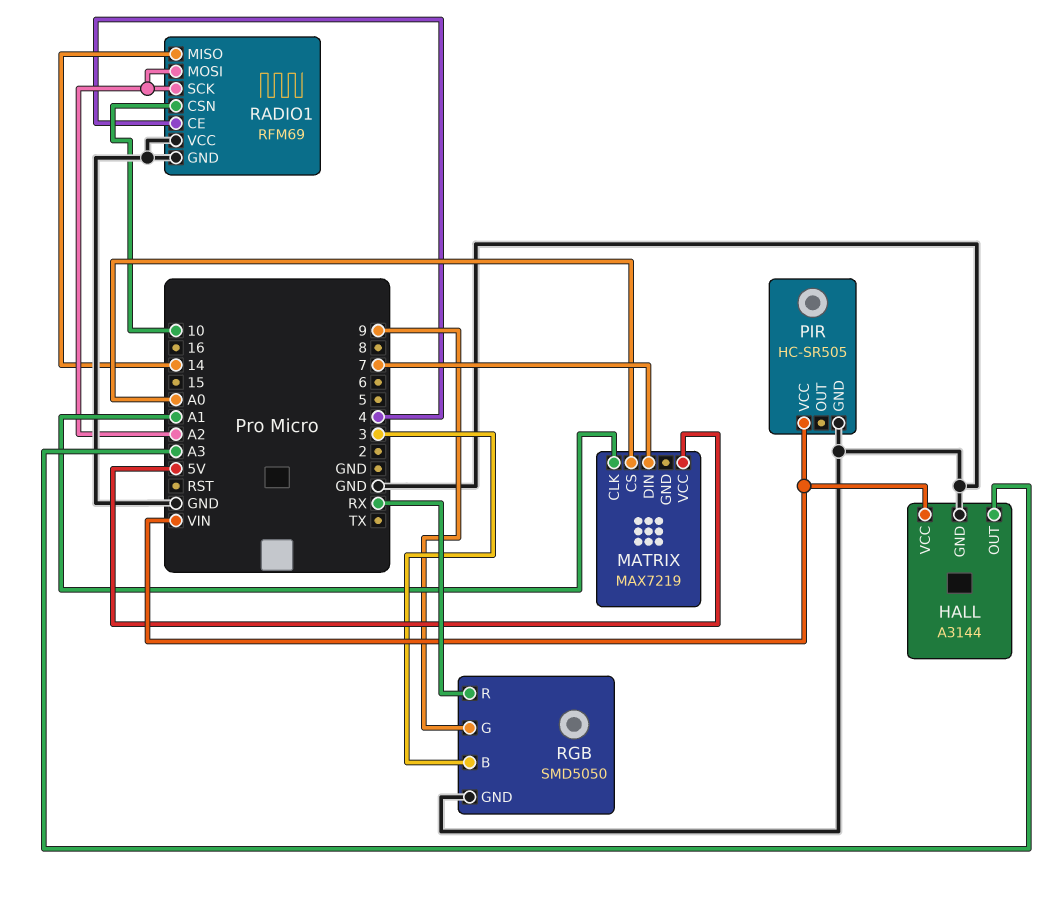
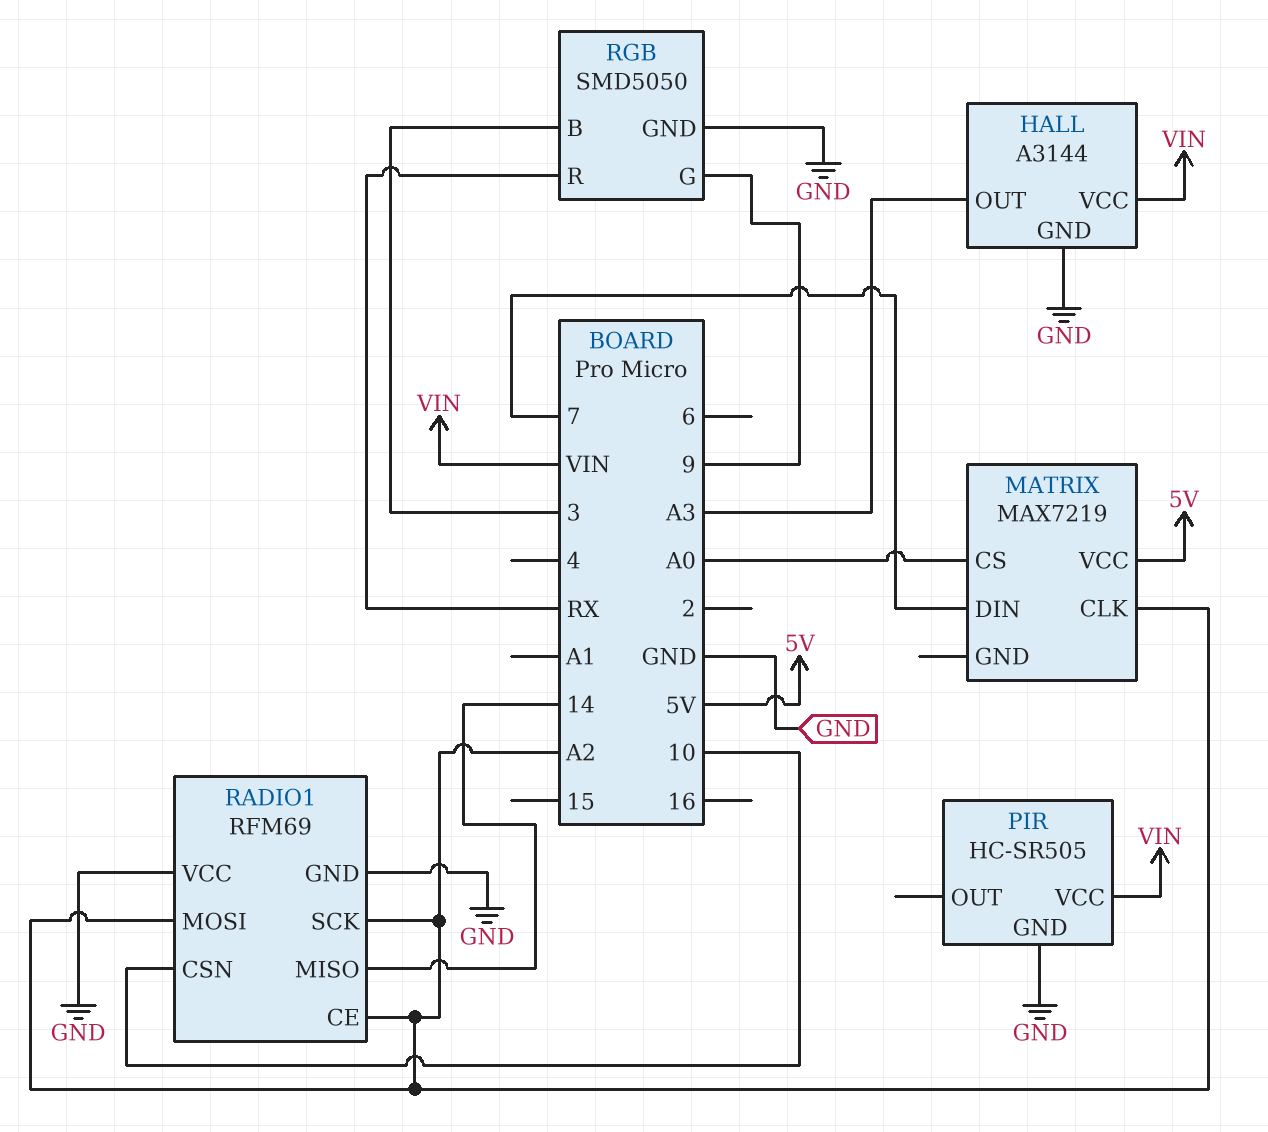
MATRIX pin CLK: A1 -> A2
RADIO1 pin CE: 4 -> A2

